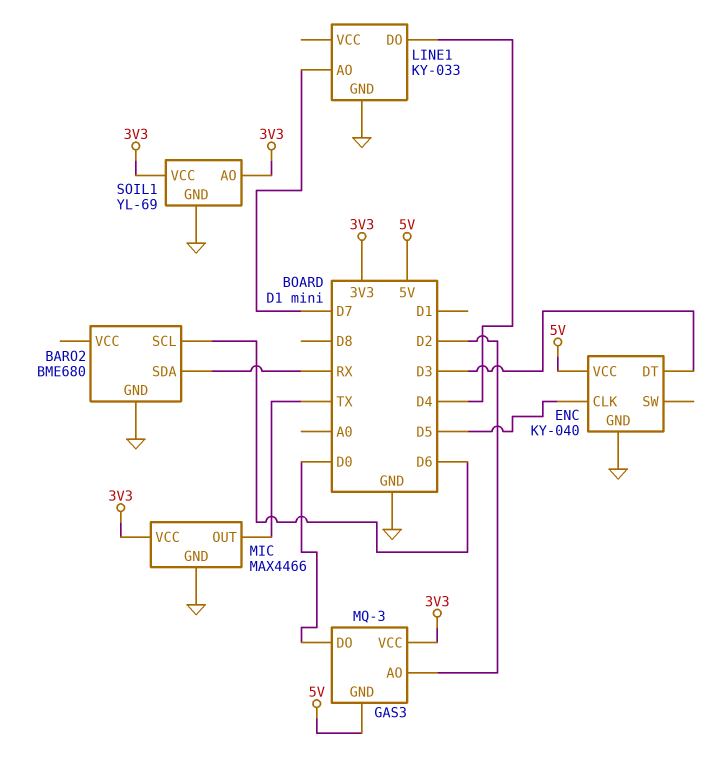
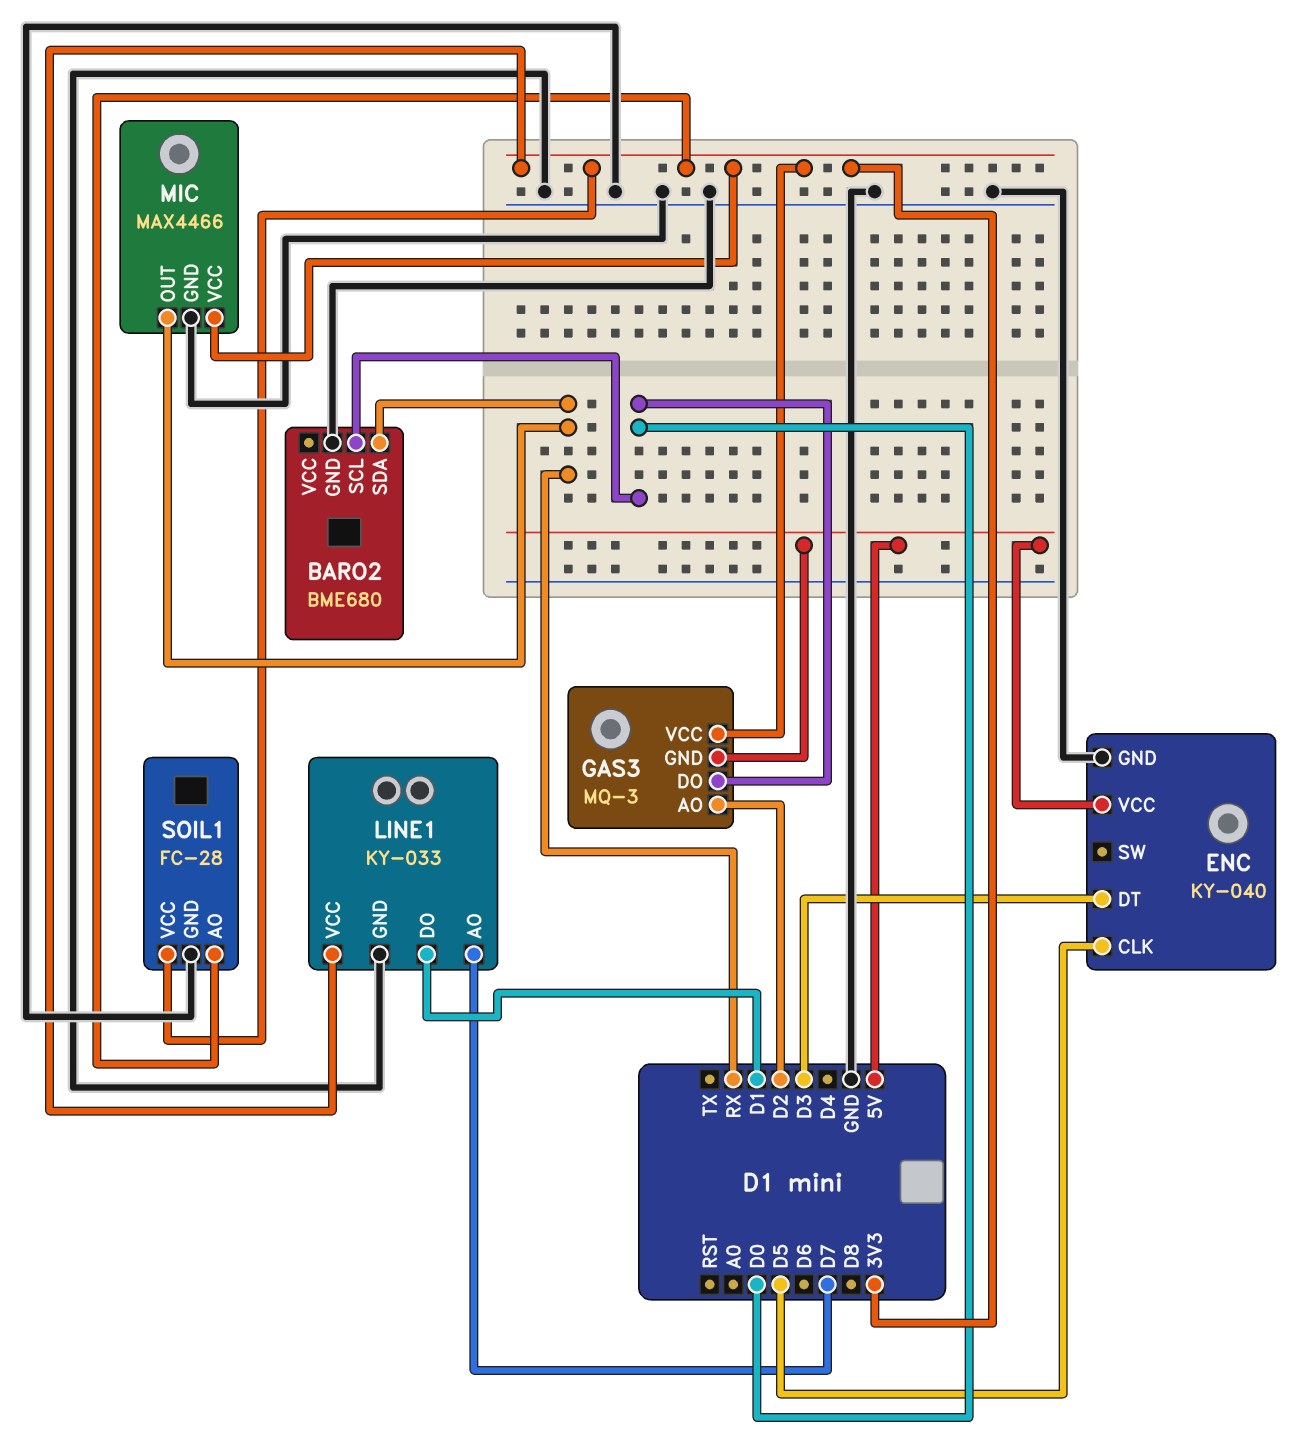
BARO2 pin SCL: D6 -> D0
LINE1 pin DO: D4 -> D1
LINE1 pin VCC: none -> 3V3
MIC pin OUT: TX -> RX
SOIL1: YL-69 -> FC-28

